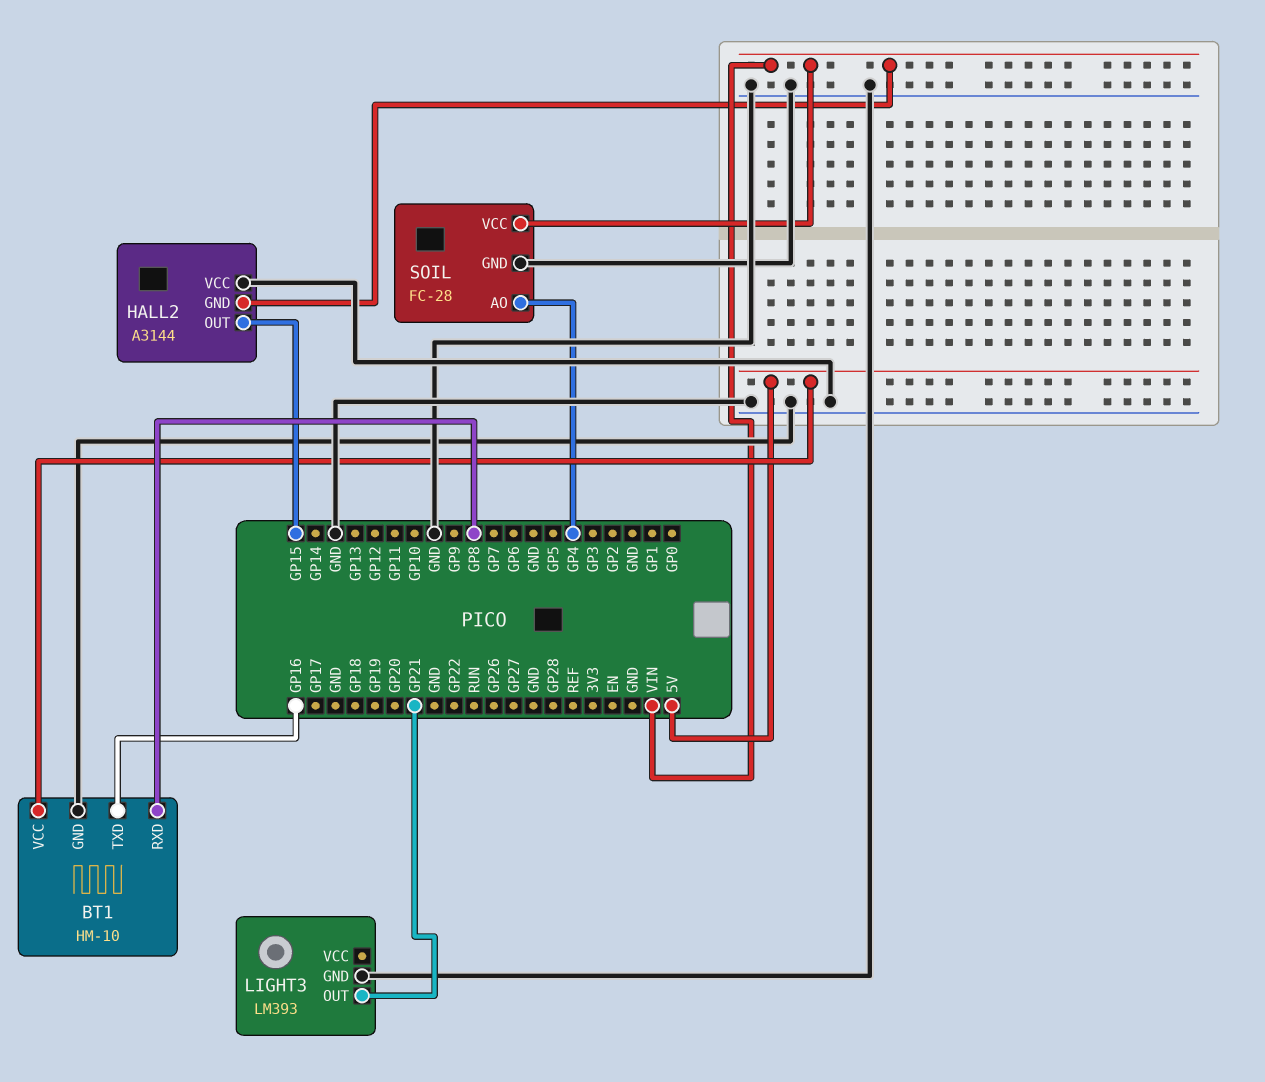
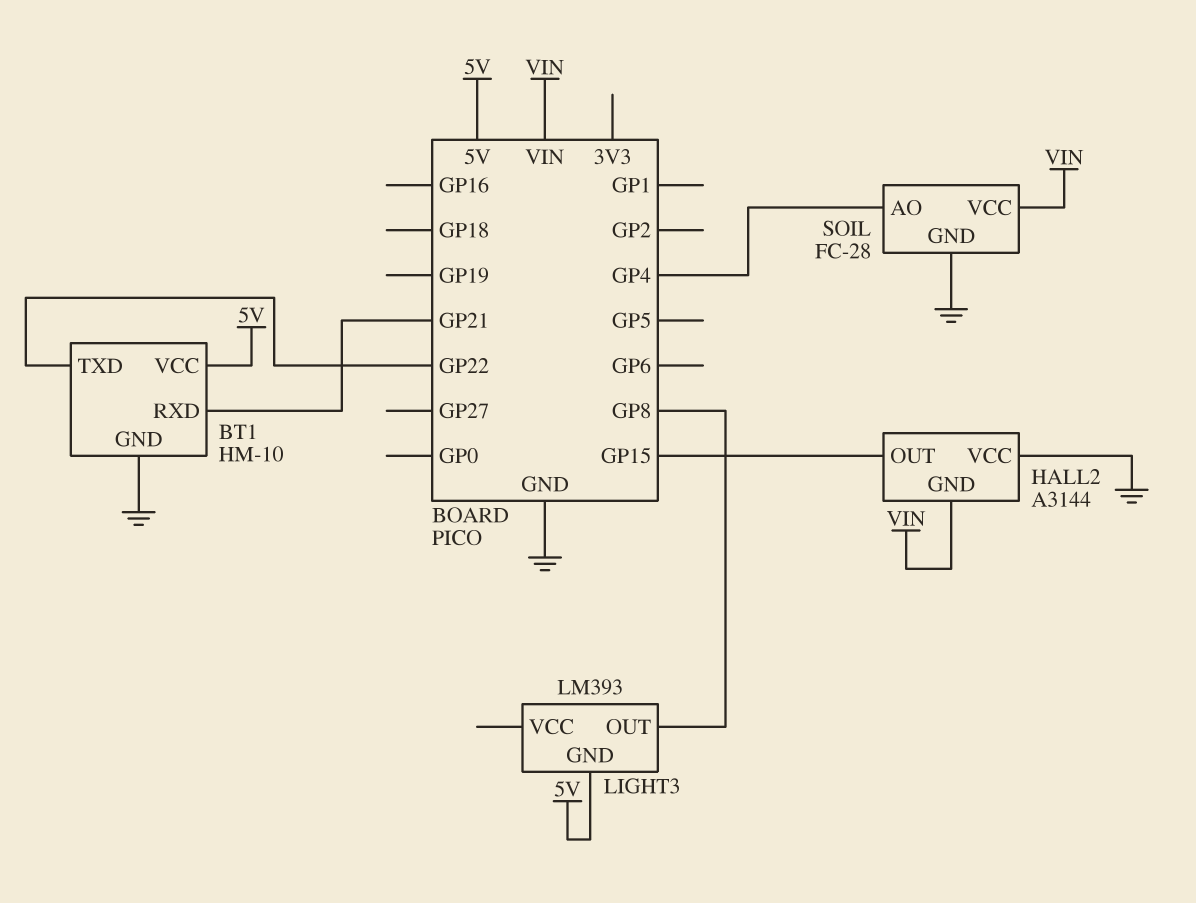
BT1 pin RXD: GP8 -> GP21
BT1 pin TXD: GP16 -> GP22
LIGHT3 pin GND: GND -> 5V
LIGHT3 pin OUT: GP21 -> GP8

